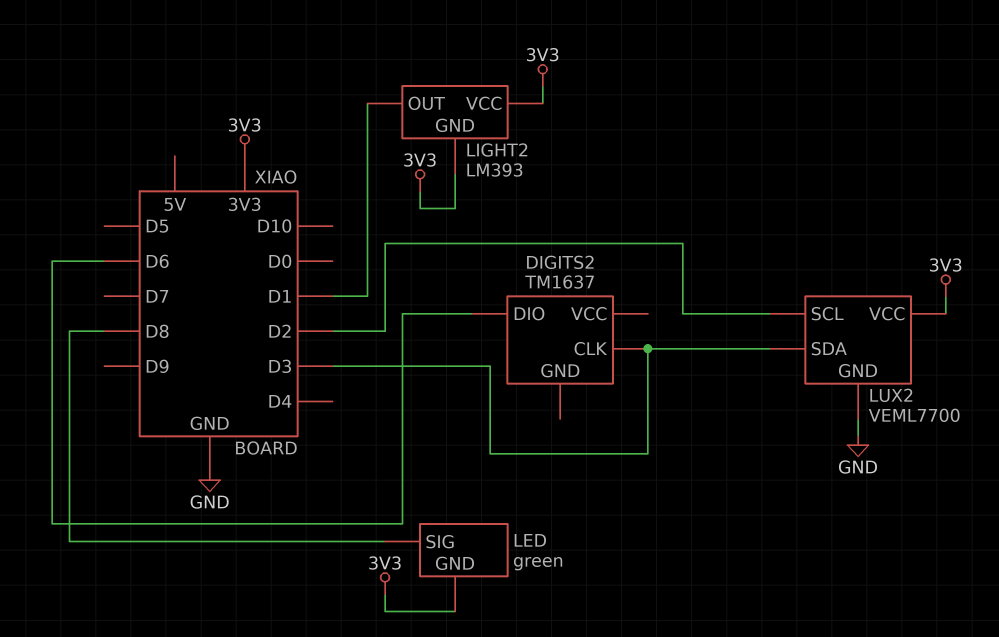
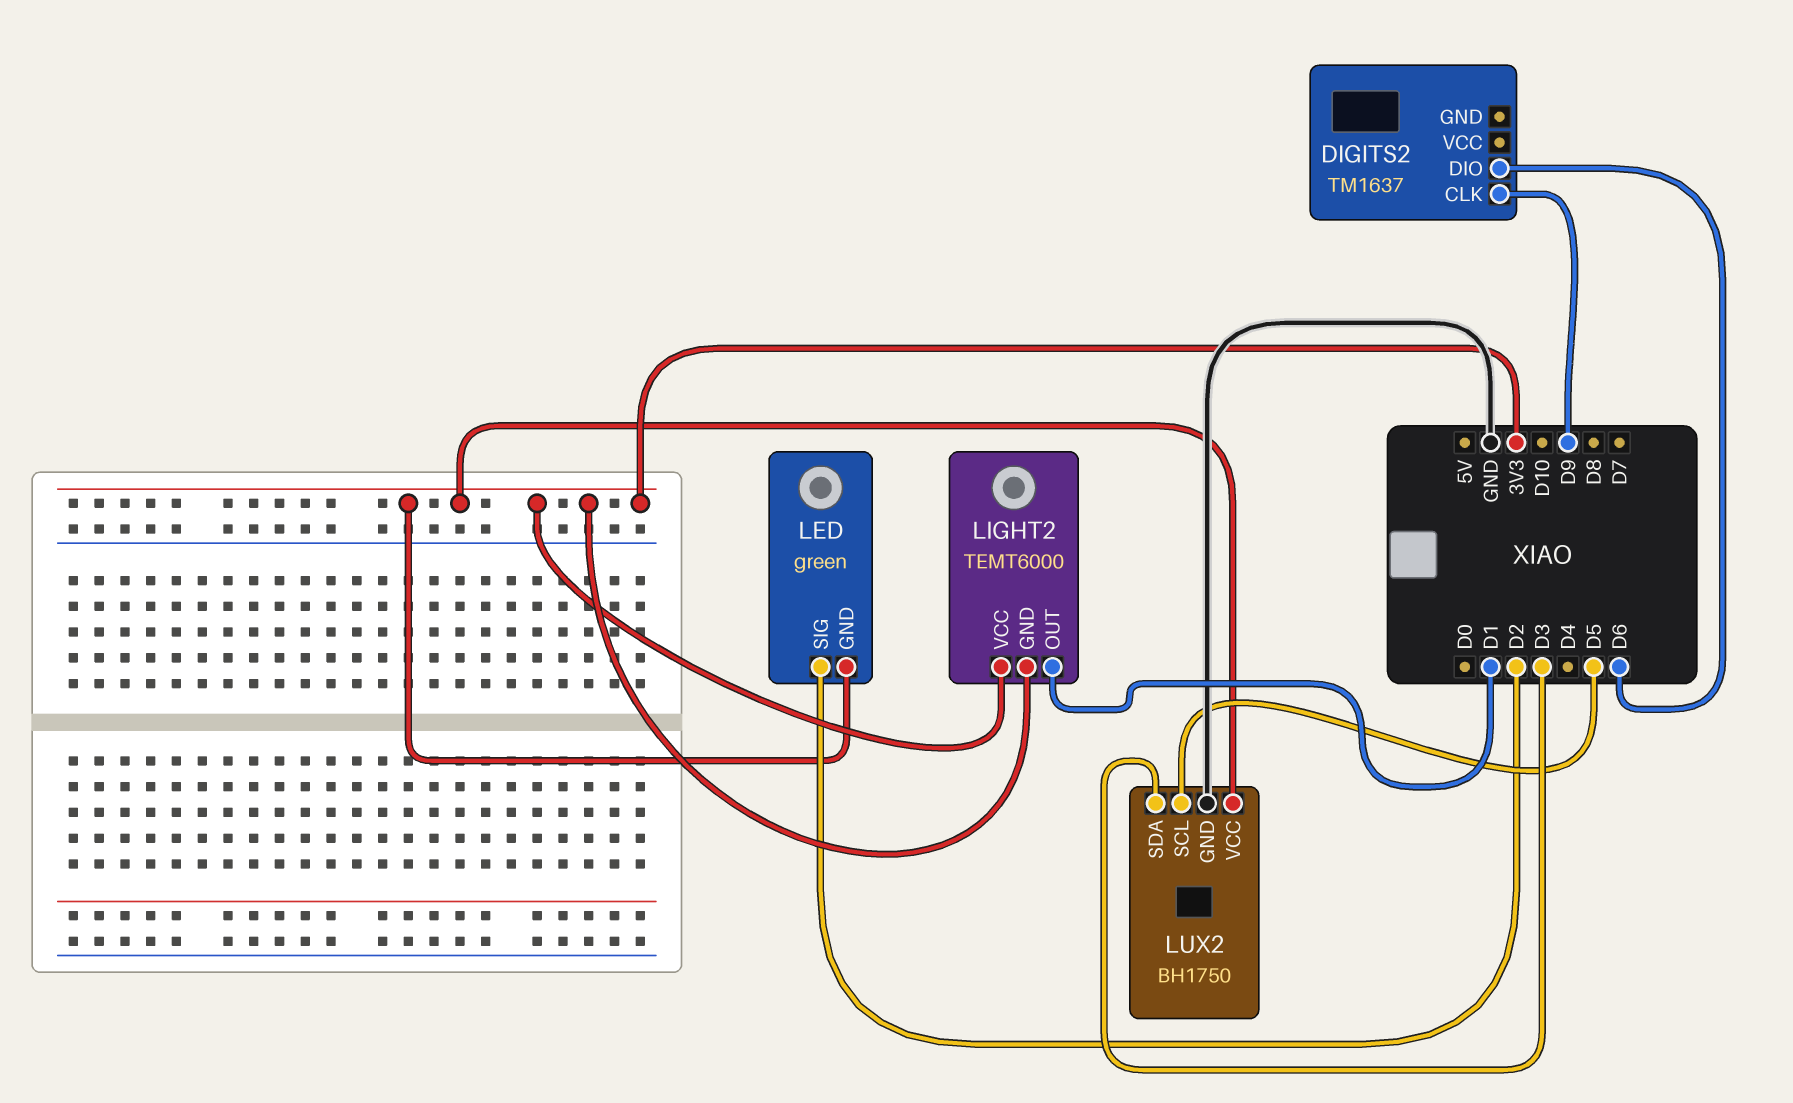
DIGITS2 pin CLK: D3 -> D9
LED pin SIG: D8 -> D2
LIGHT2: LM393 -> TEMT6000
LUX2: VEML7700 -> BH1750
LUX2 pin SCL: D2 -> D5

